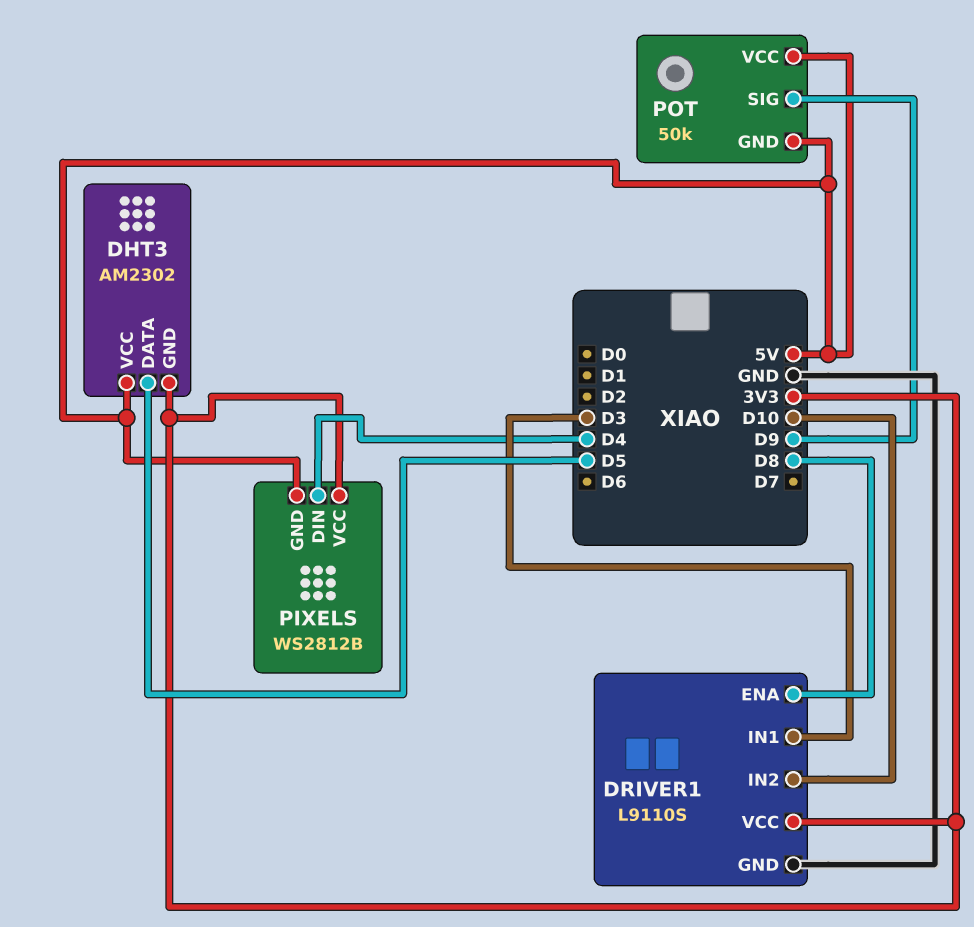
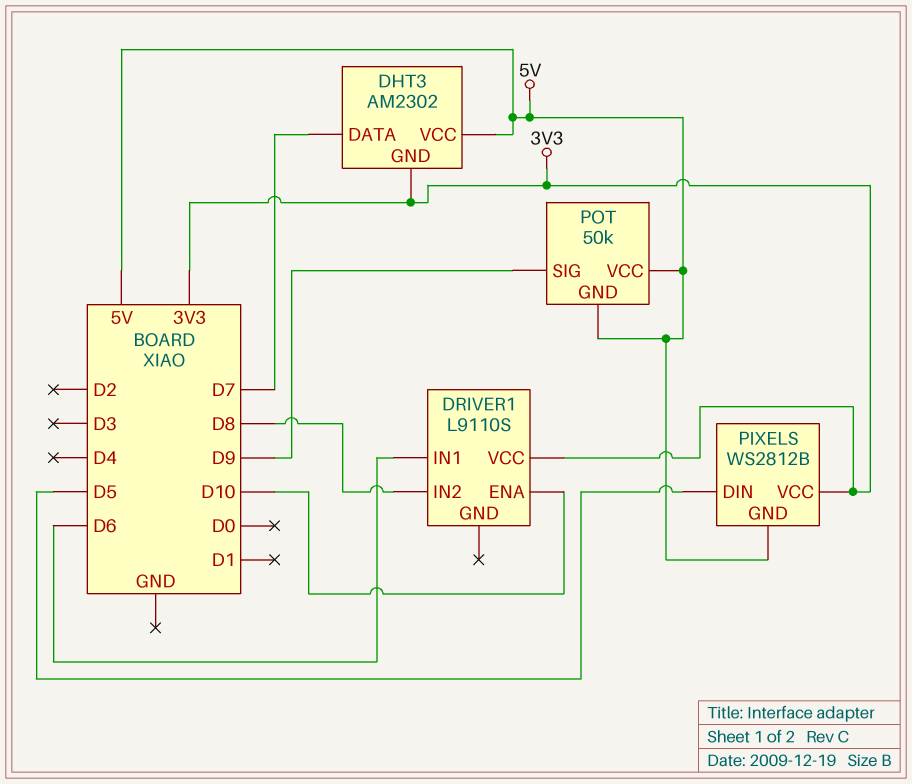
DHT3 pin DATA: D5 -> D7
DRIVER1 pin ENA: D8 -> D10
DRIVER1 pin GND: GND -> none
DRIVER1 pin IN1: D3 -> D6
DRIVER1 pin IN2: D10 -> D8
PIXELS pin DIN: D4 -> D5

